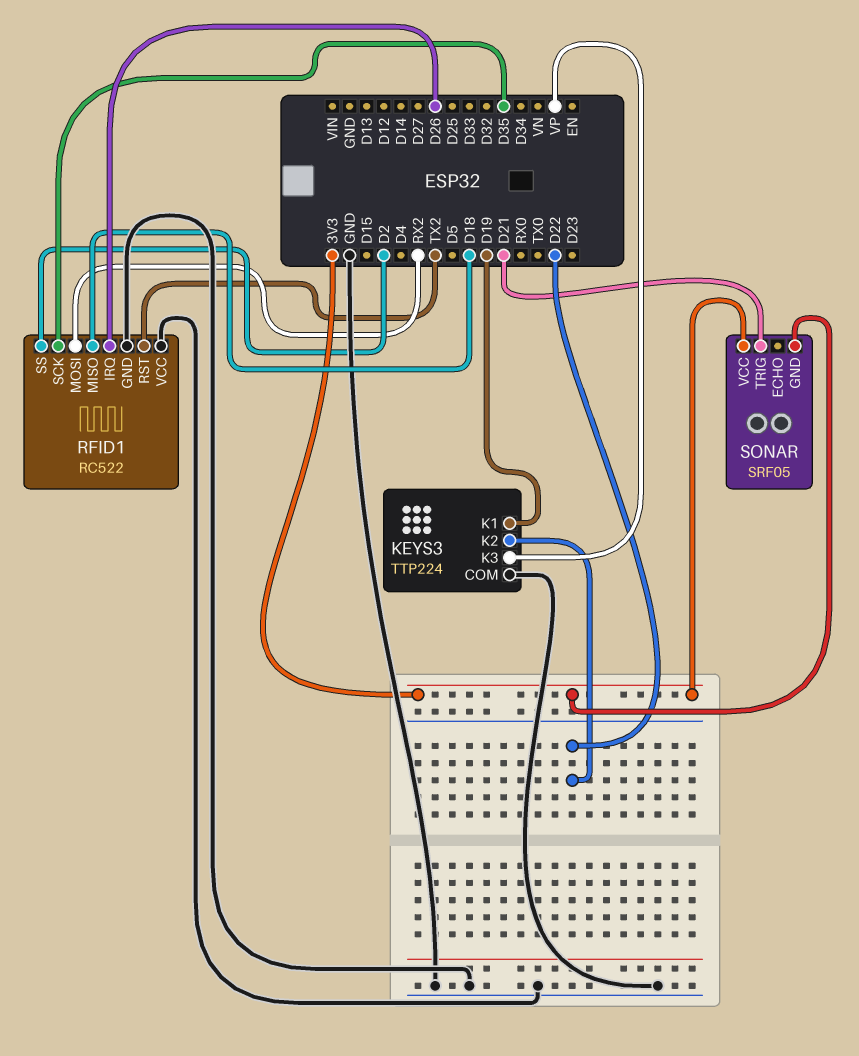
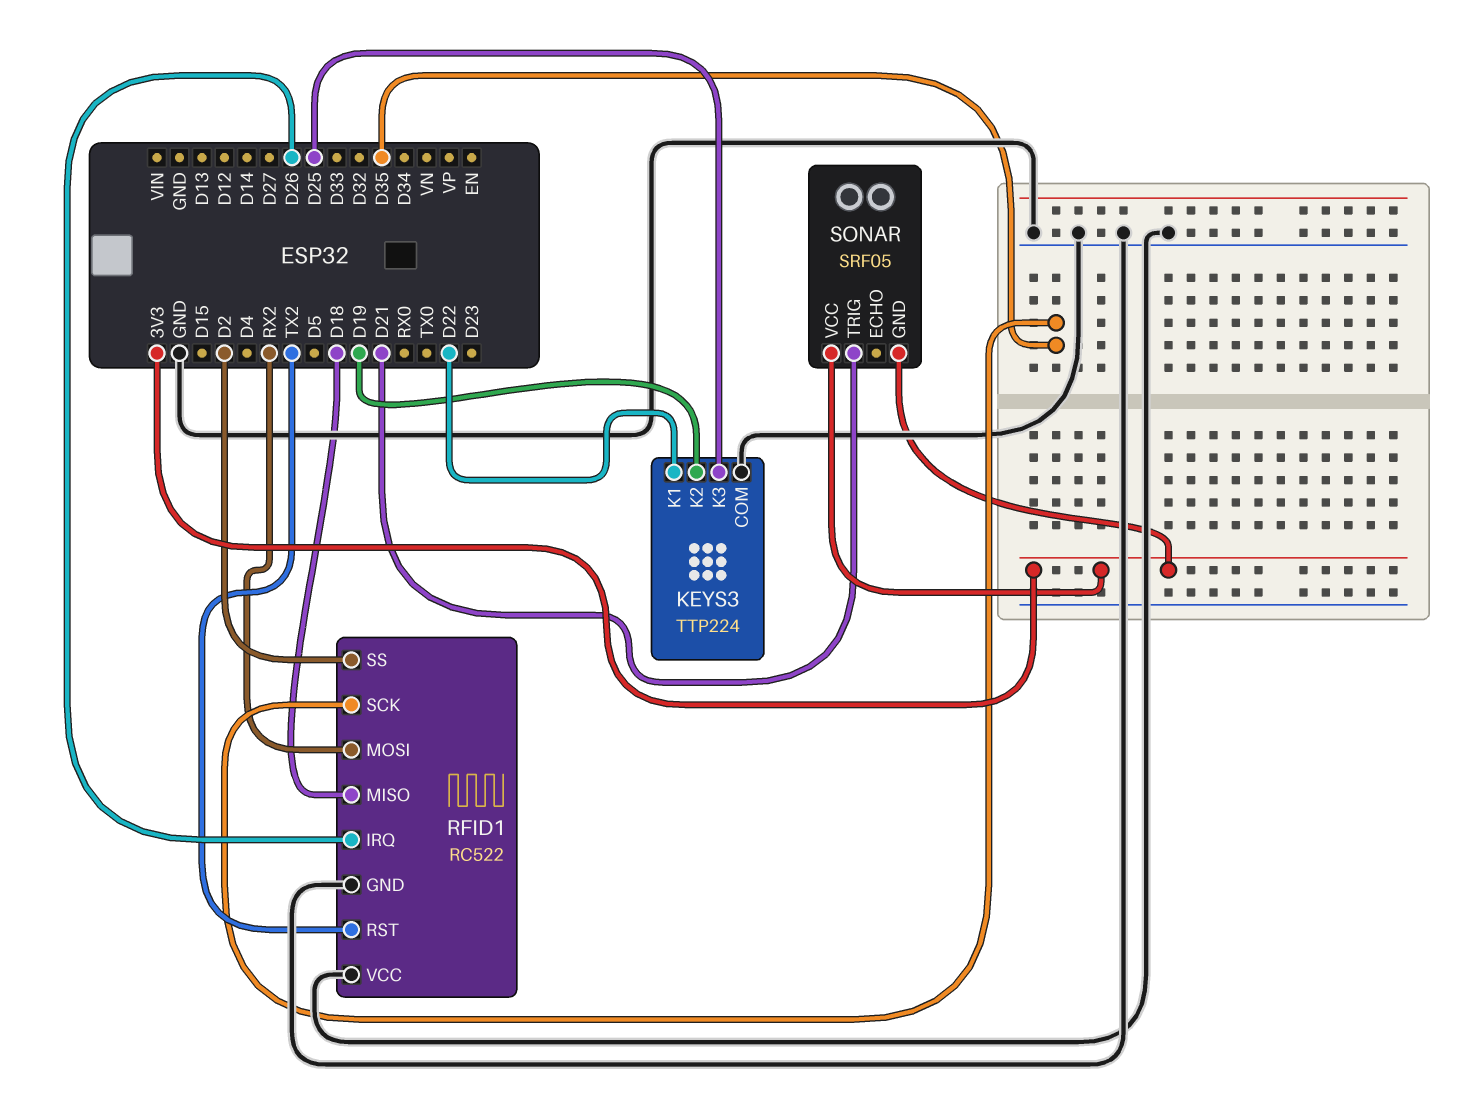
KEYS3 pin K1: D19 -> D22
KEYS3 pin K2: D22 -> D19
KEYS3 pin K3: VP -> D25

